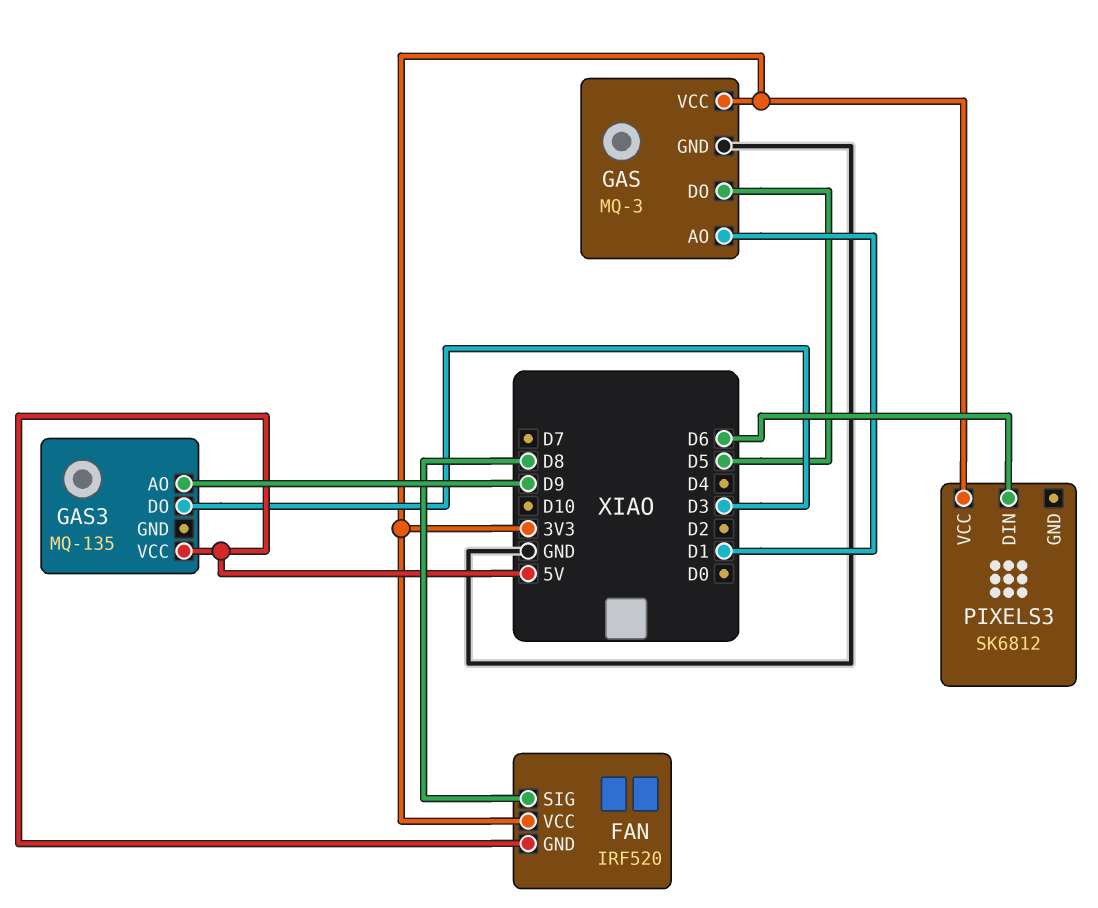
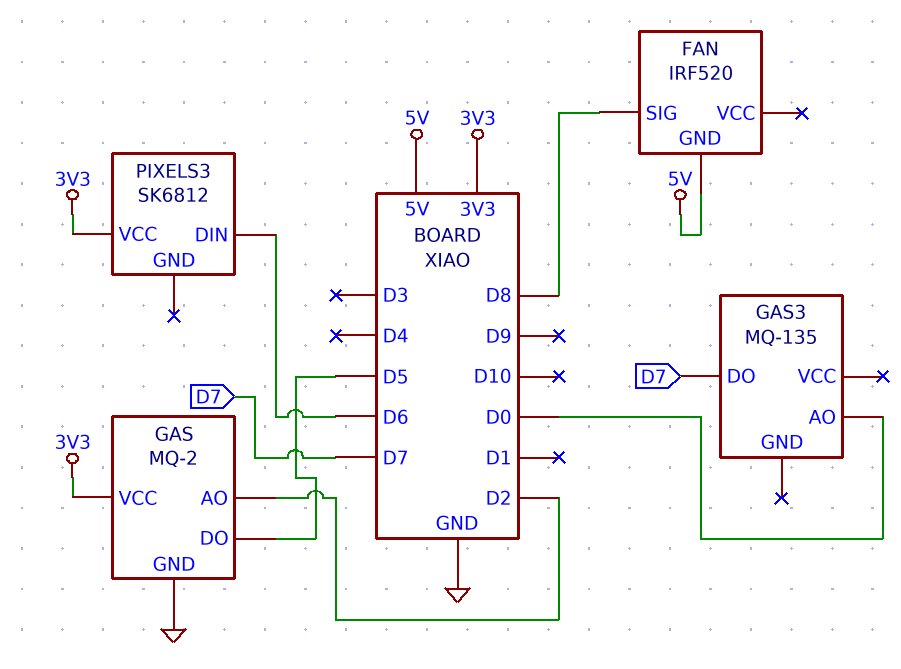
FAN pin VCC: 3V3 -> none
GAS: MQ-3 -> MQ-2
GAS pin AO: D1 -> D2
GAS3 pin AO: D9 -> D0
GAS3 pin DO: D3 -> D7
GAS3 pin VCC: 5V -> none

